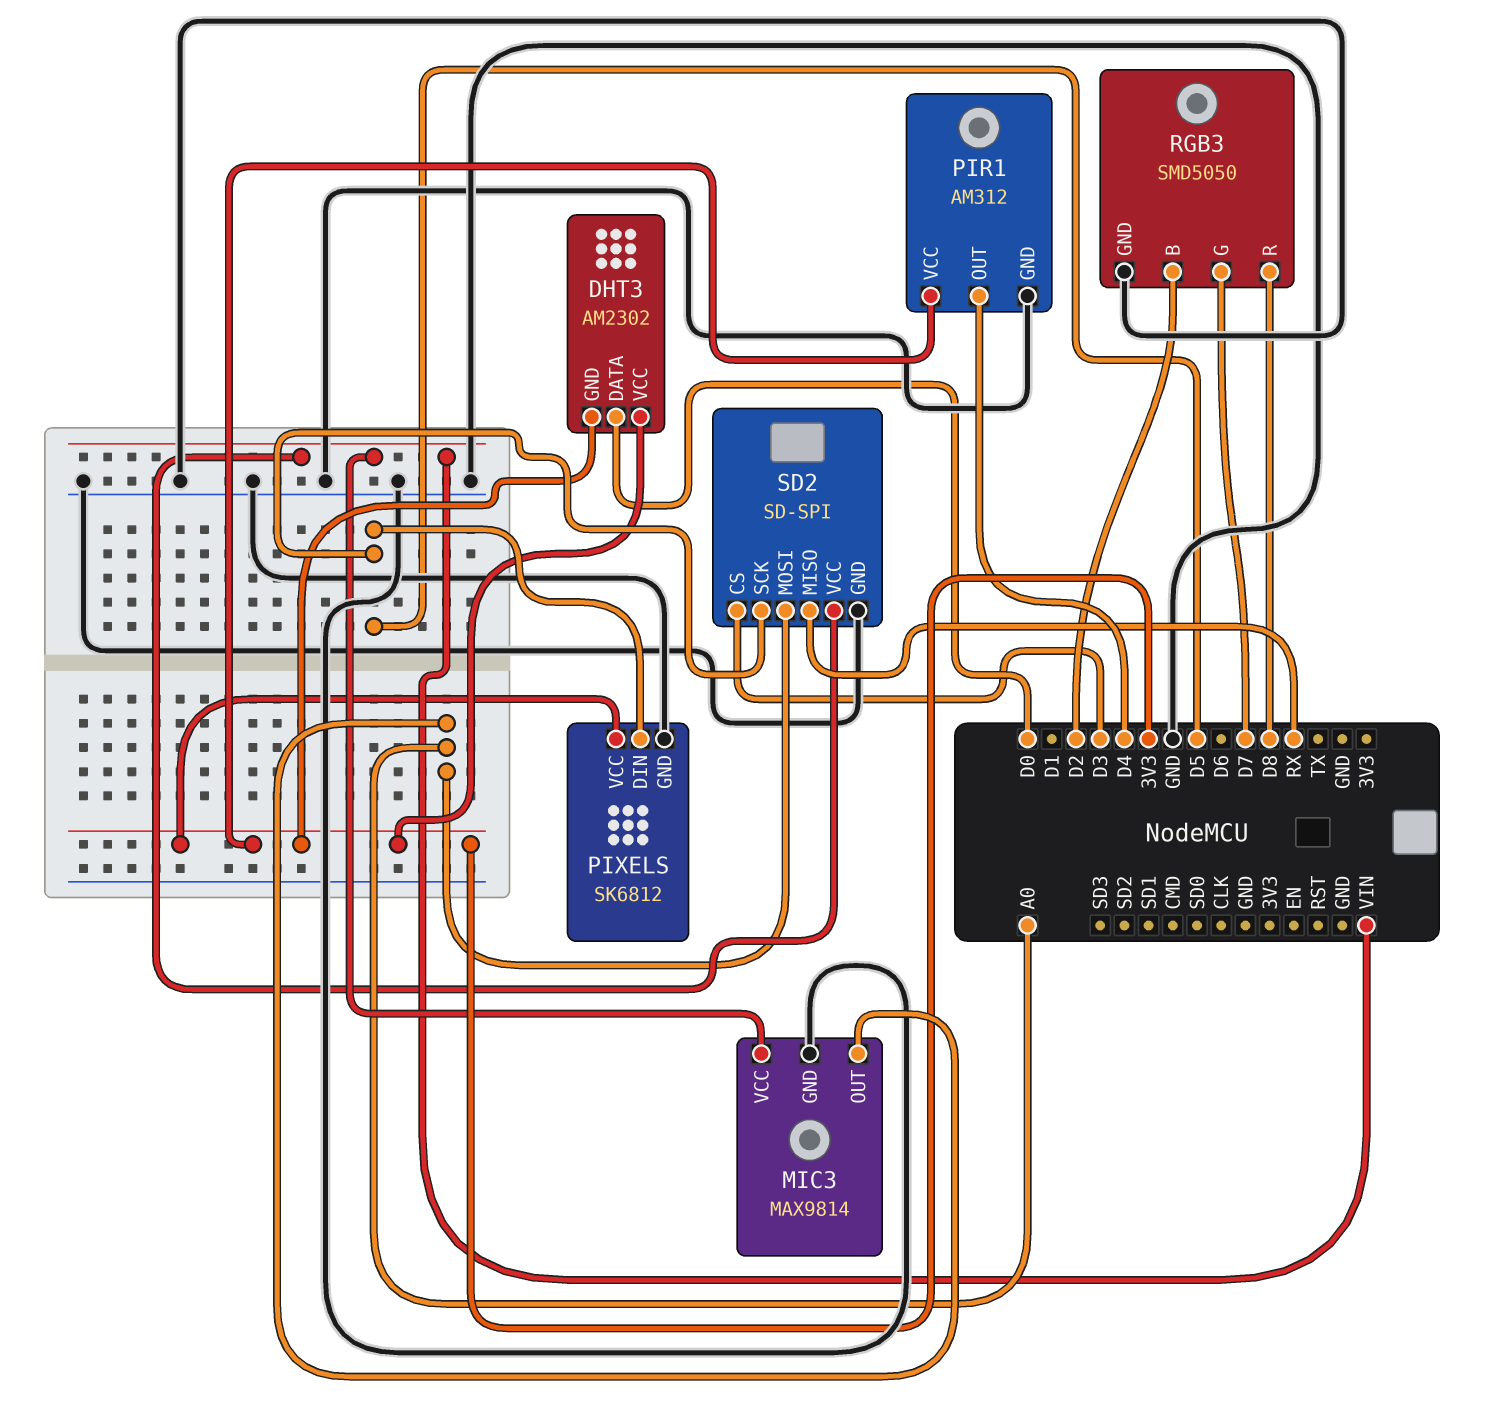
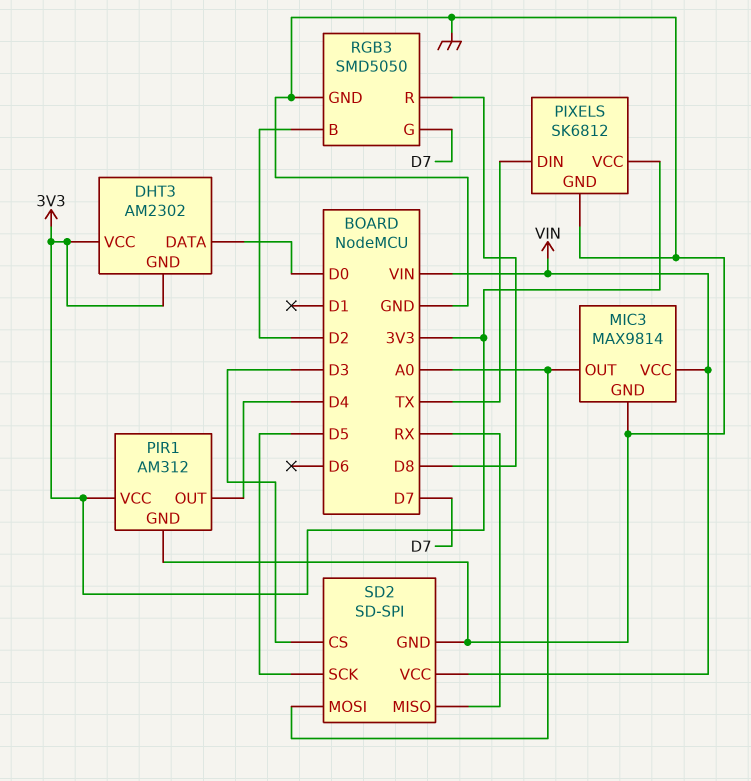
PIXELS pin DIN: D5 -> TX

